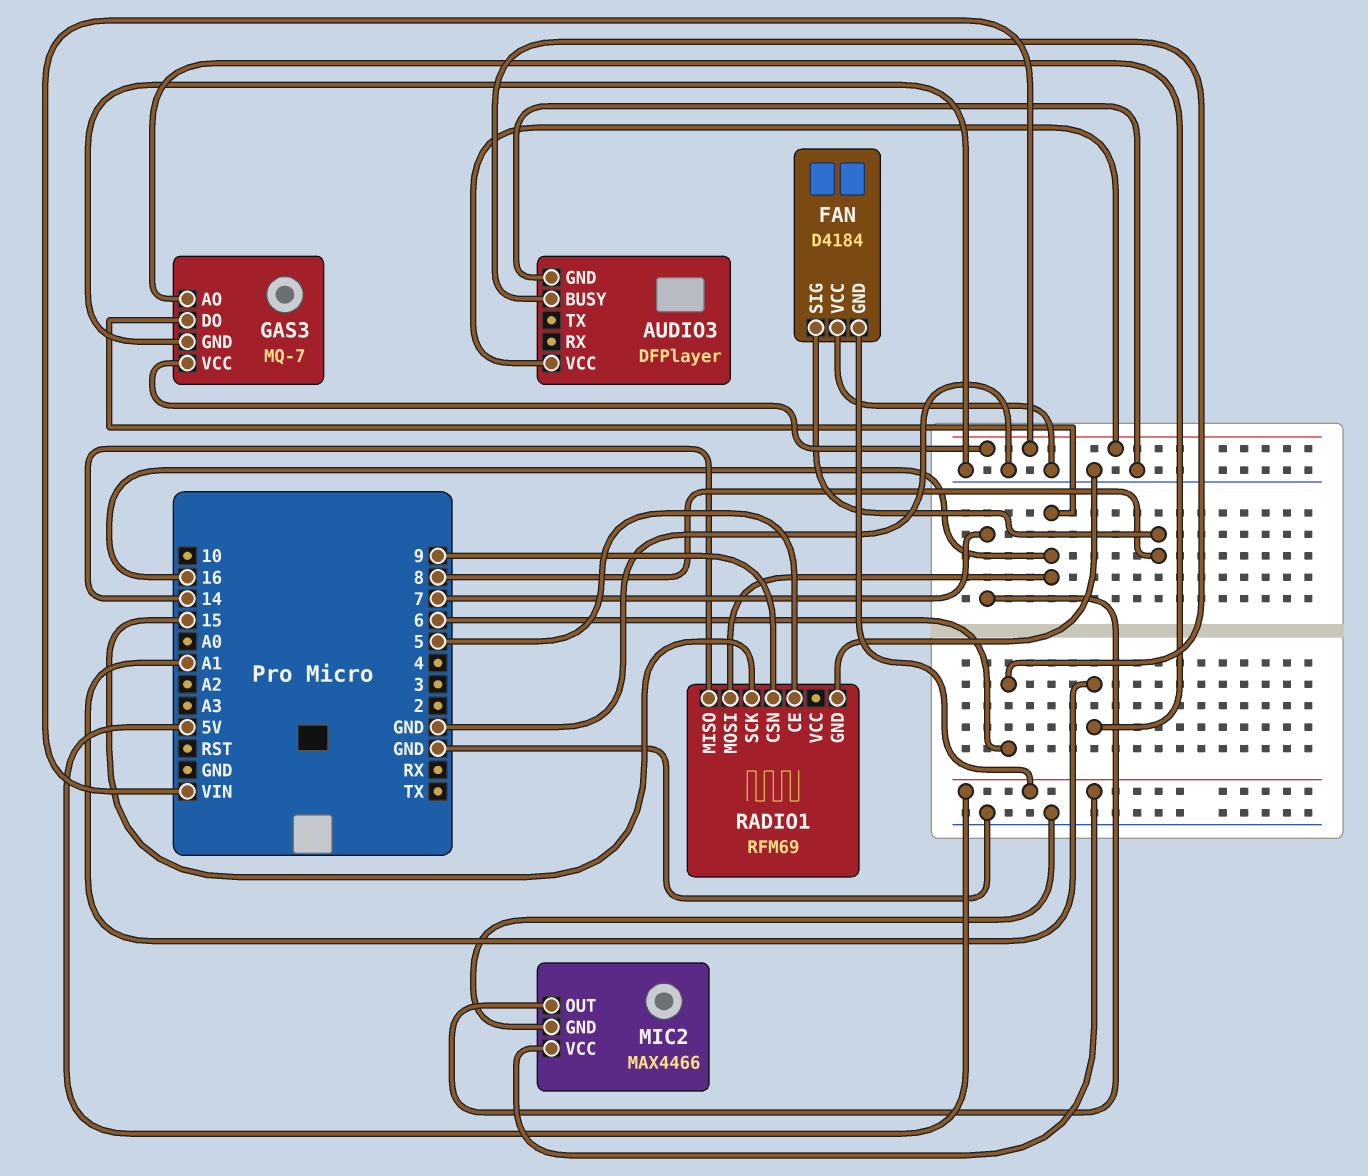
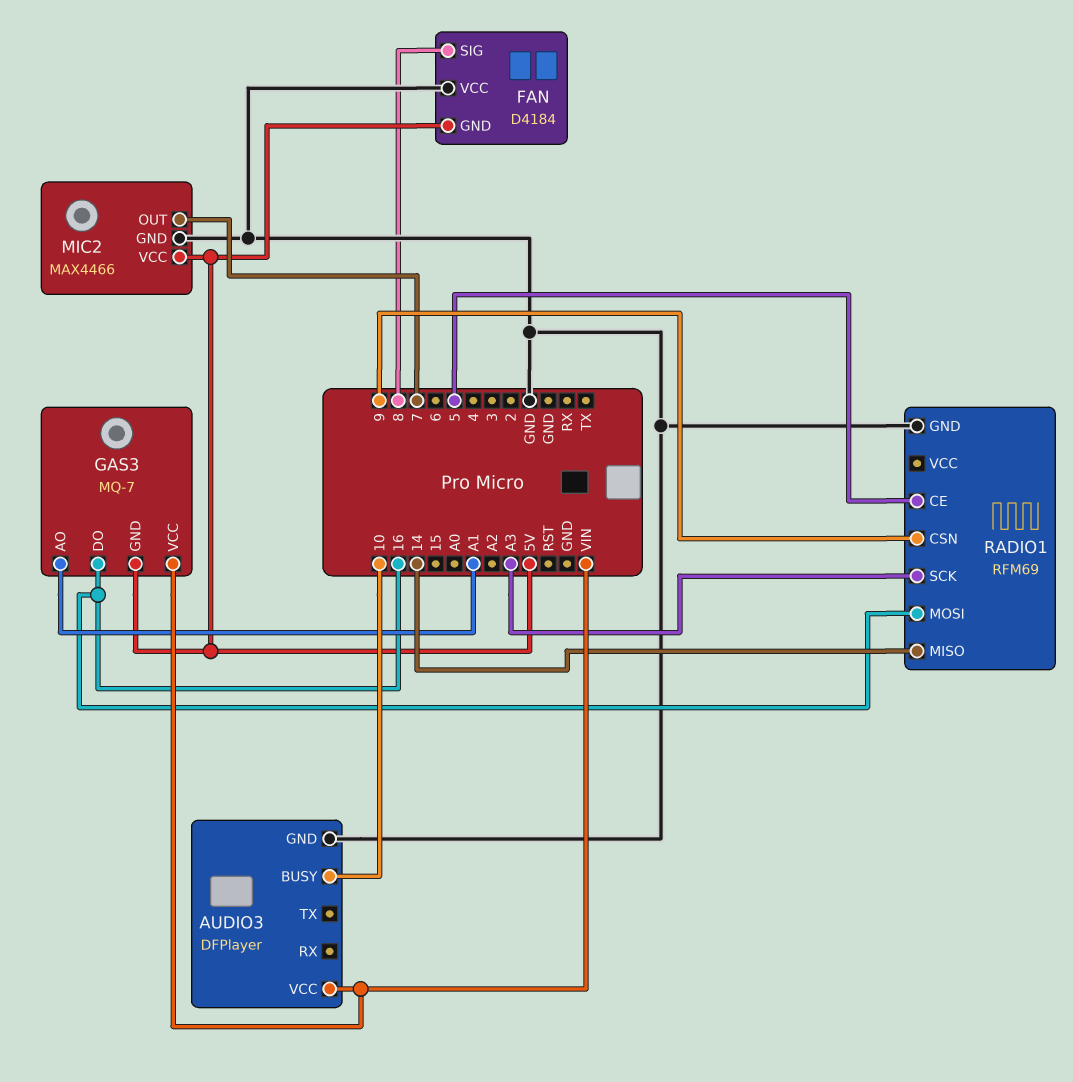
AUDIO3 pin BUSY: 6 -> 10
GAS3 pin GND: GND -> 5V
RADIO1 pin SCK: 15 -> A3

